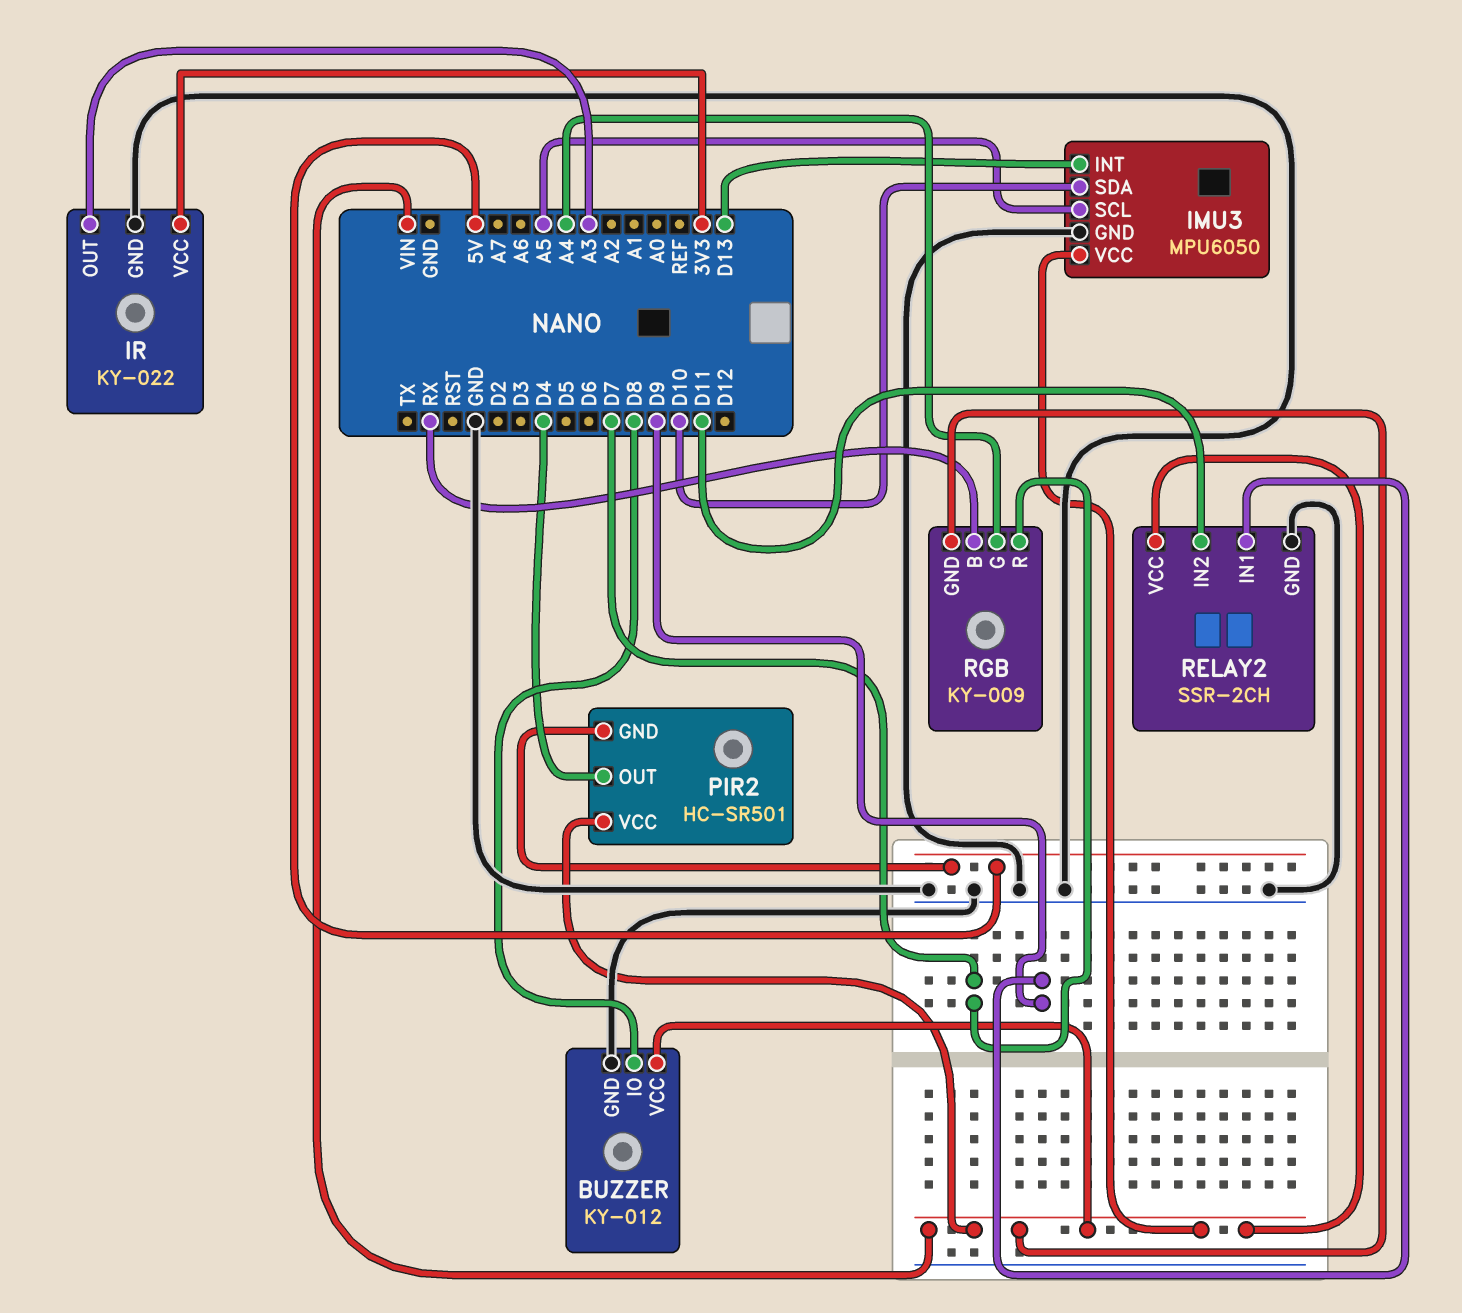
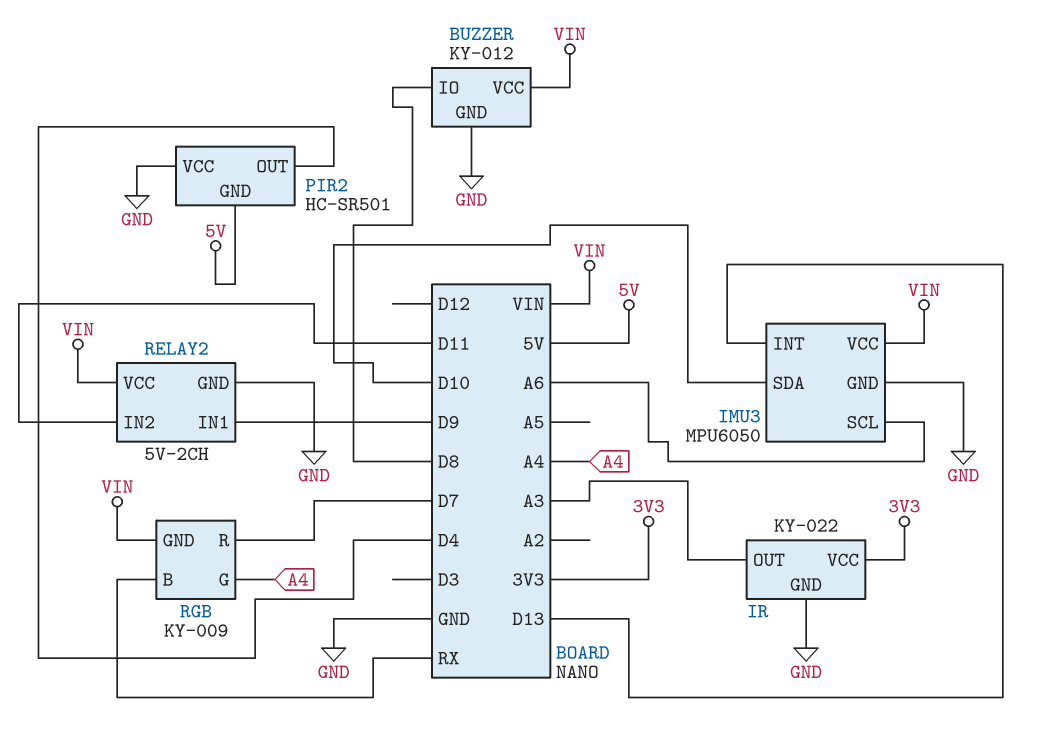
IMU3 pin SCL: A5 -> A6
PIR2 pin VCC: VIN -> GND
RELAY2: SSR-2CH -> 5V-2CH

